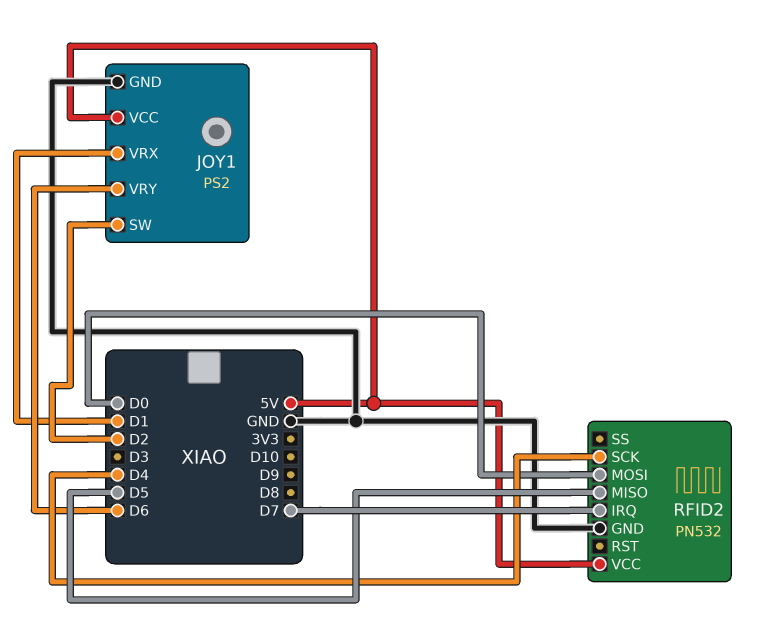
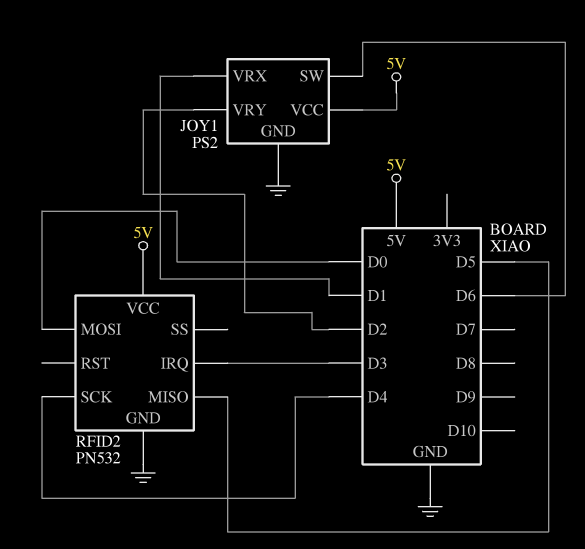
JOY1 pin SW: D2 -> D6
JOY1 pin VRY: D6 -> D2
RFID2 pin IRQ: D7 -> D3

